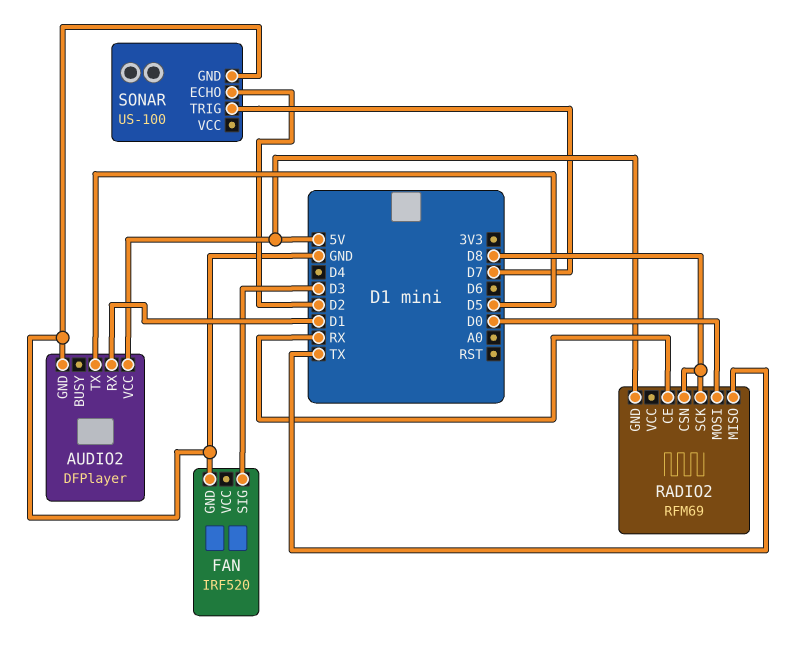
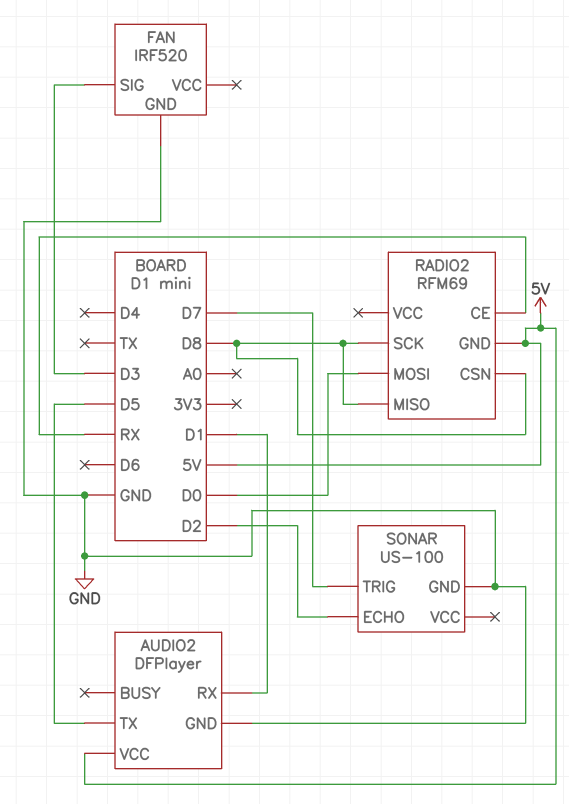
RADIO2 pin MISO: TX -> D8

